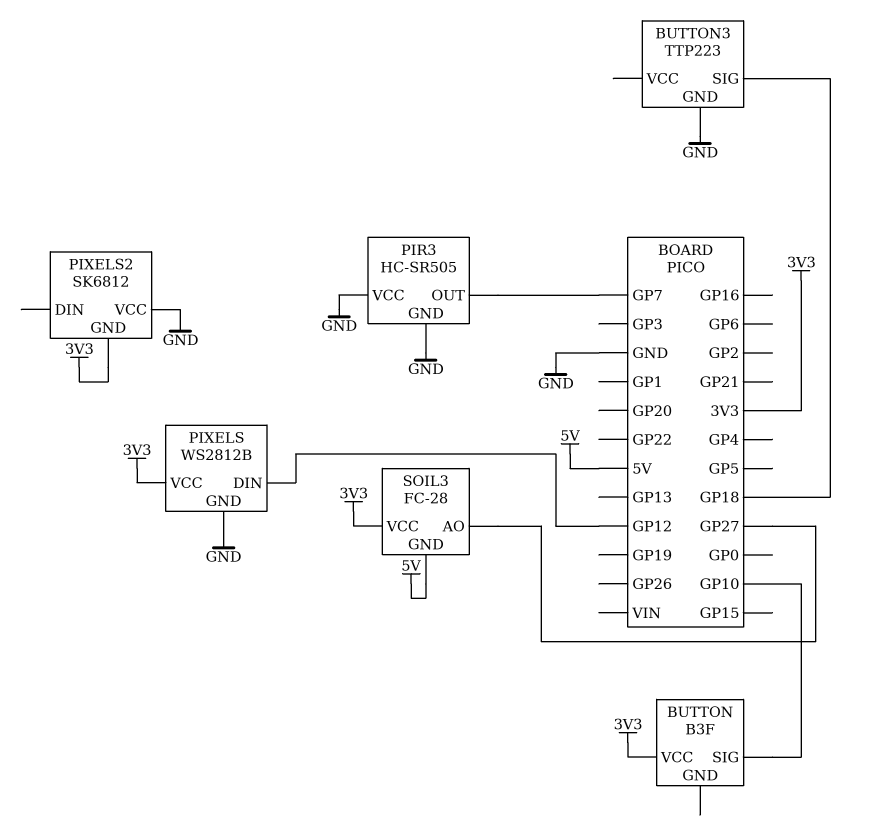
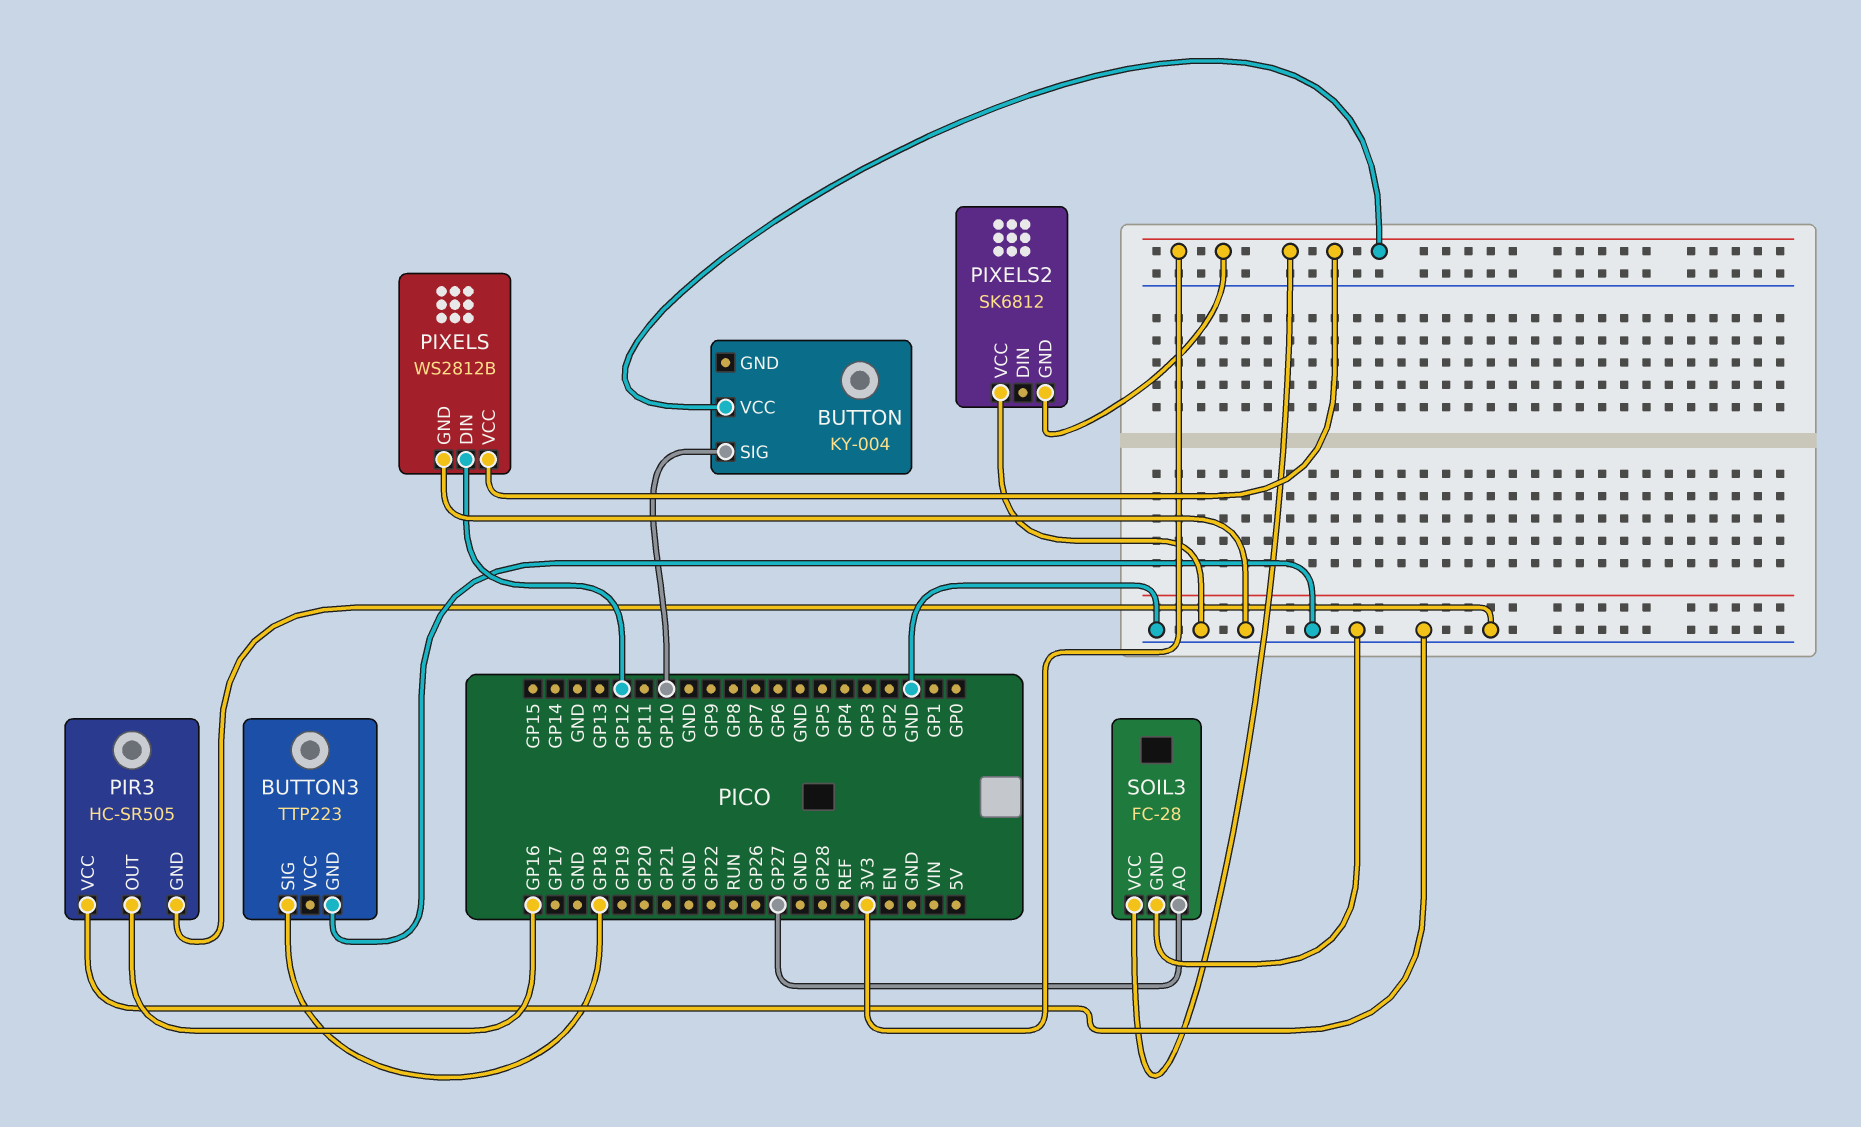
BUTTON: B3F -> KY-004
PIR3 pin OUT: GP7 -> GP16
SOIL3 pin GND: 5V -> GND

